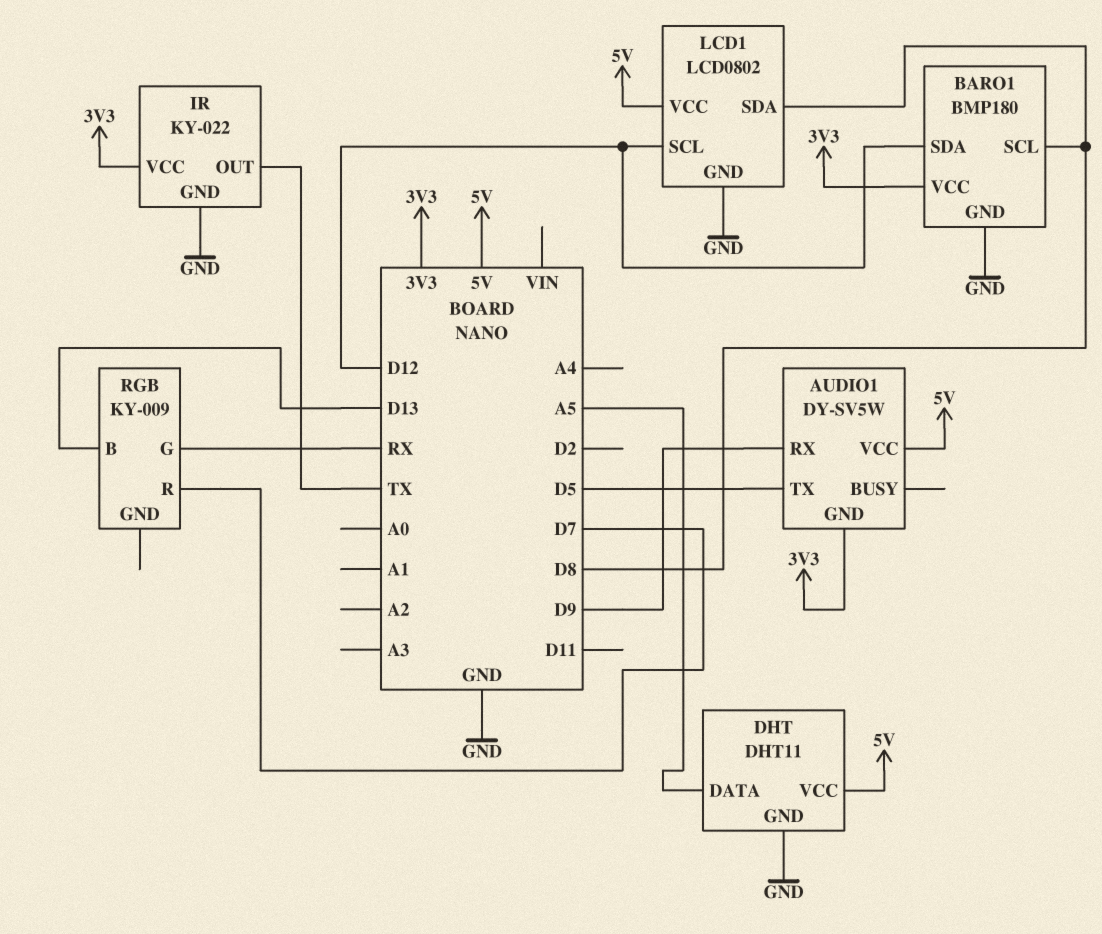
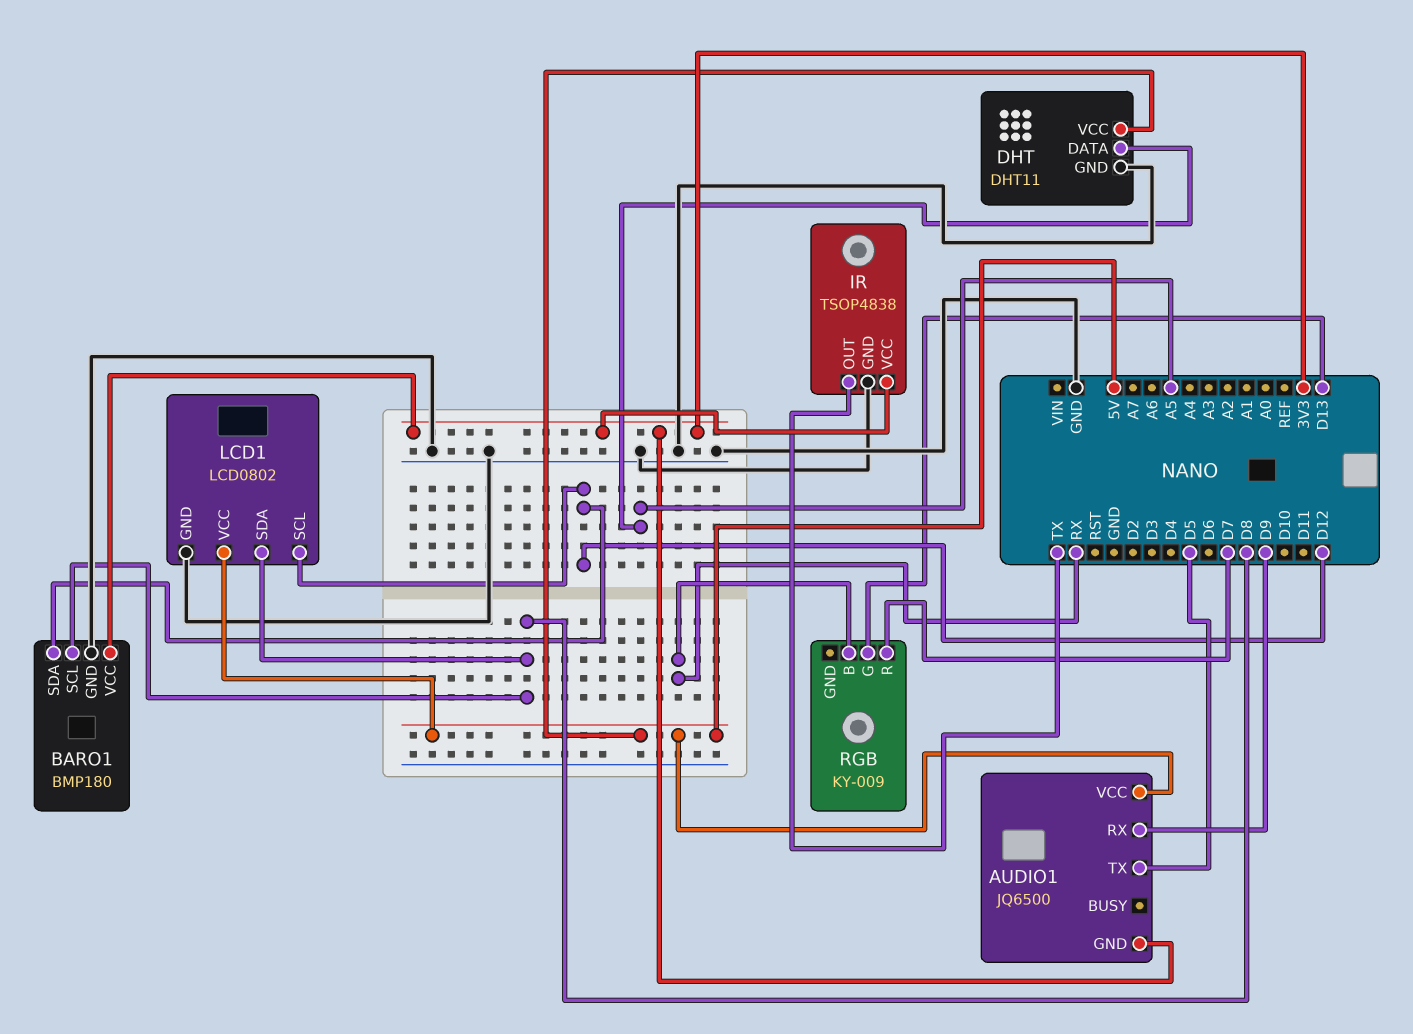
AUDIO1: DY-SV5W -> JQ6500
IR: KY-022 -> TSOP4838
RGB pin B: D13 -> RX
RGB pin G: RX -> D13

